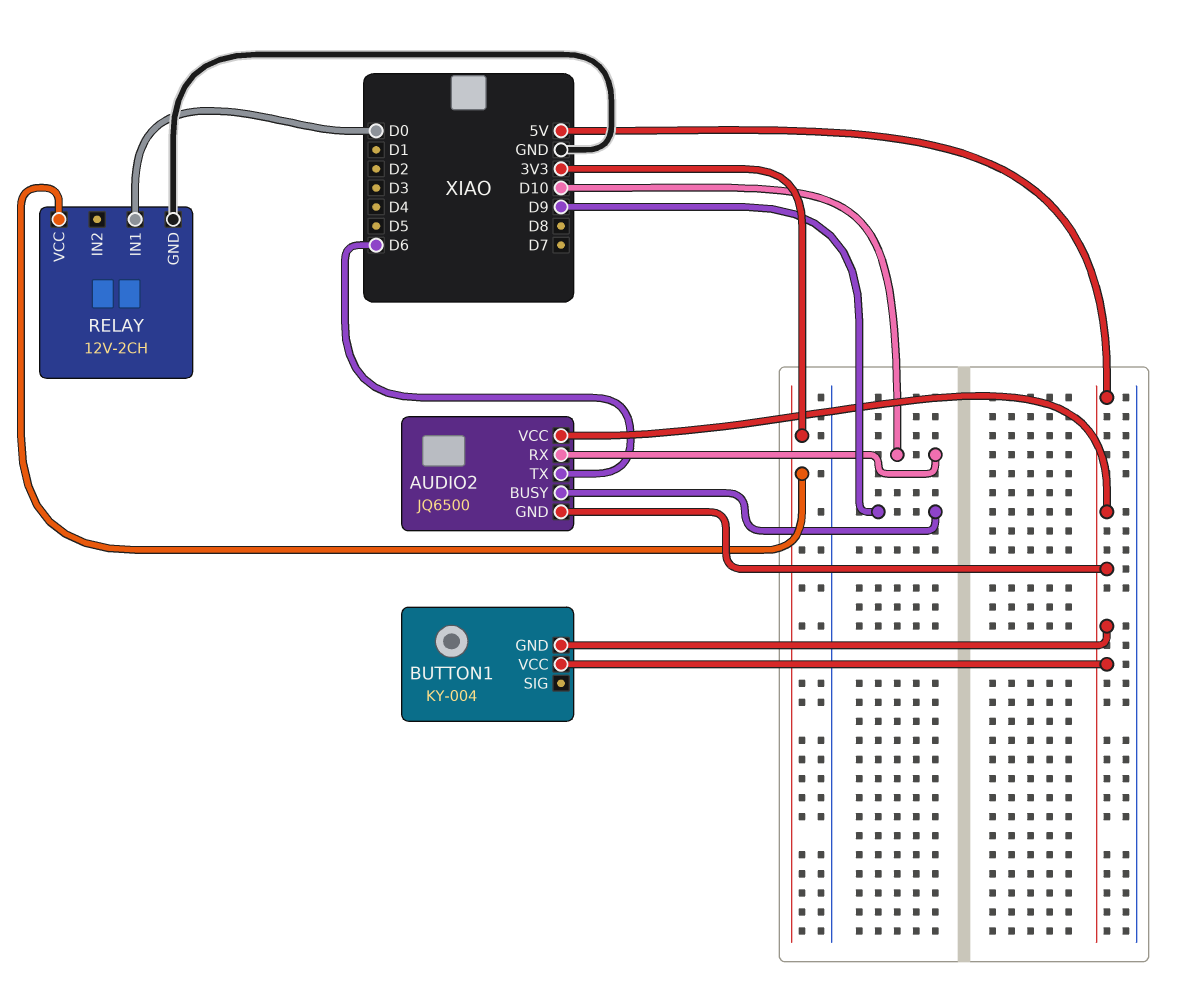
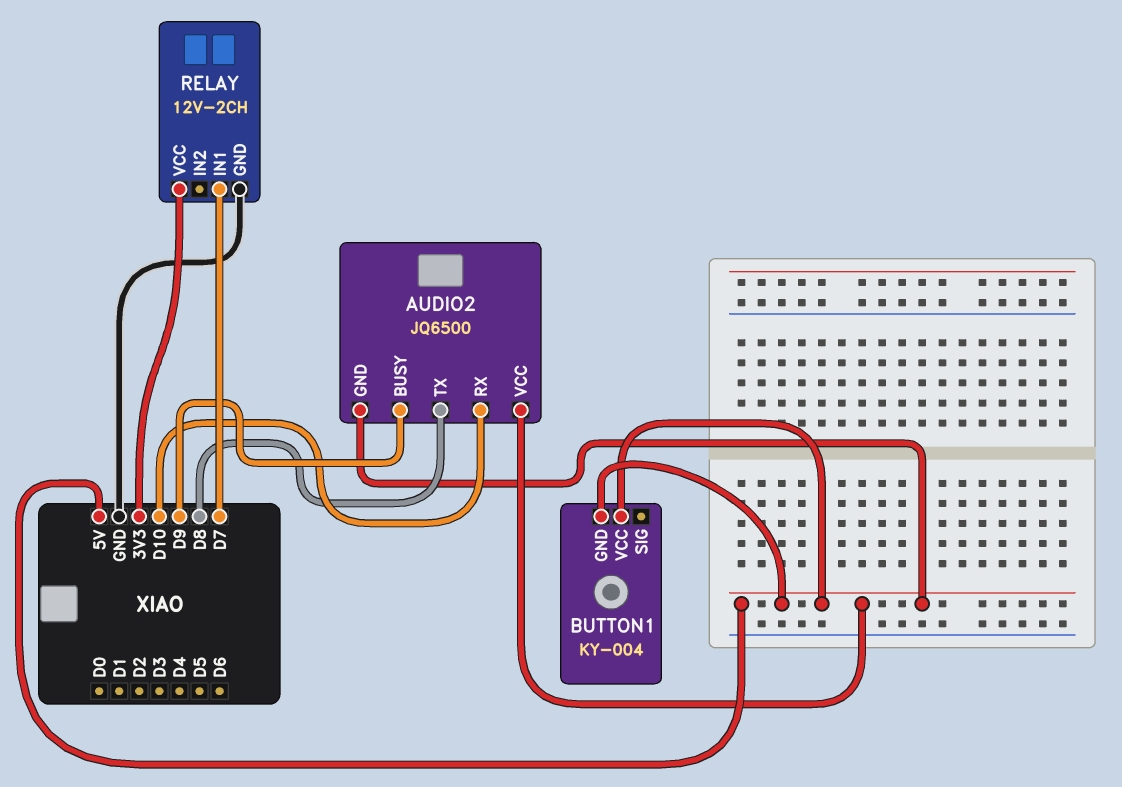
AUDIO2 pin TX: D6 -> D8
RELAY pin IN1: D0 -> D7

